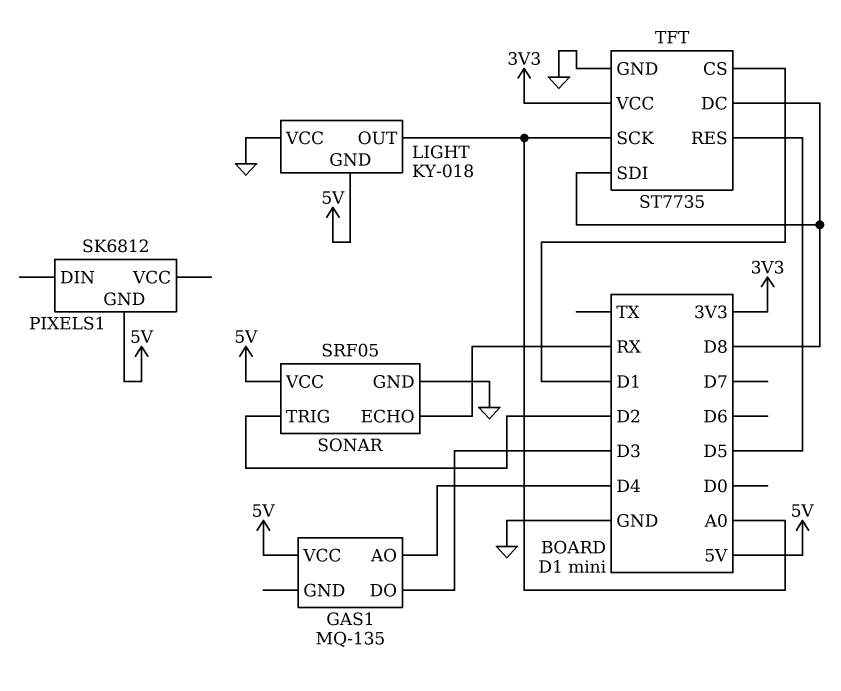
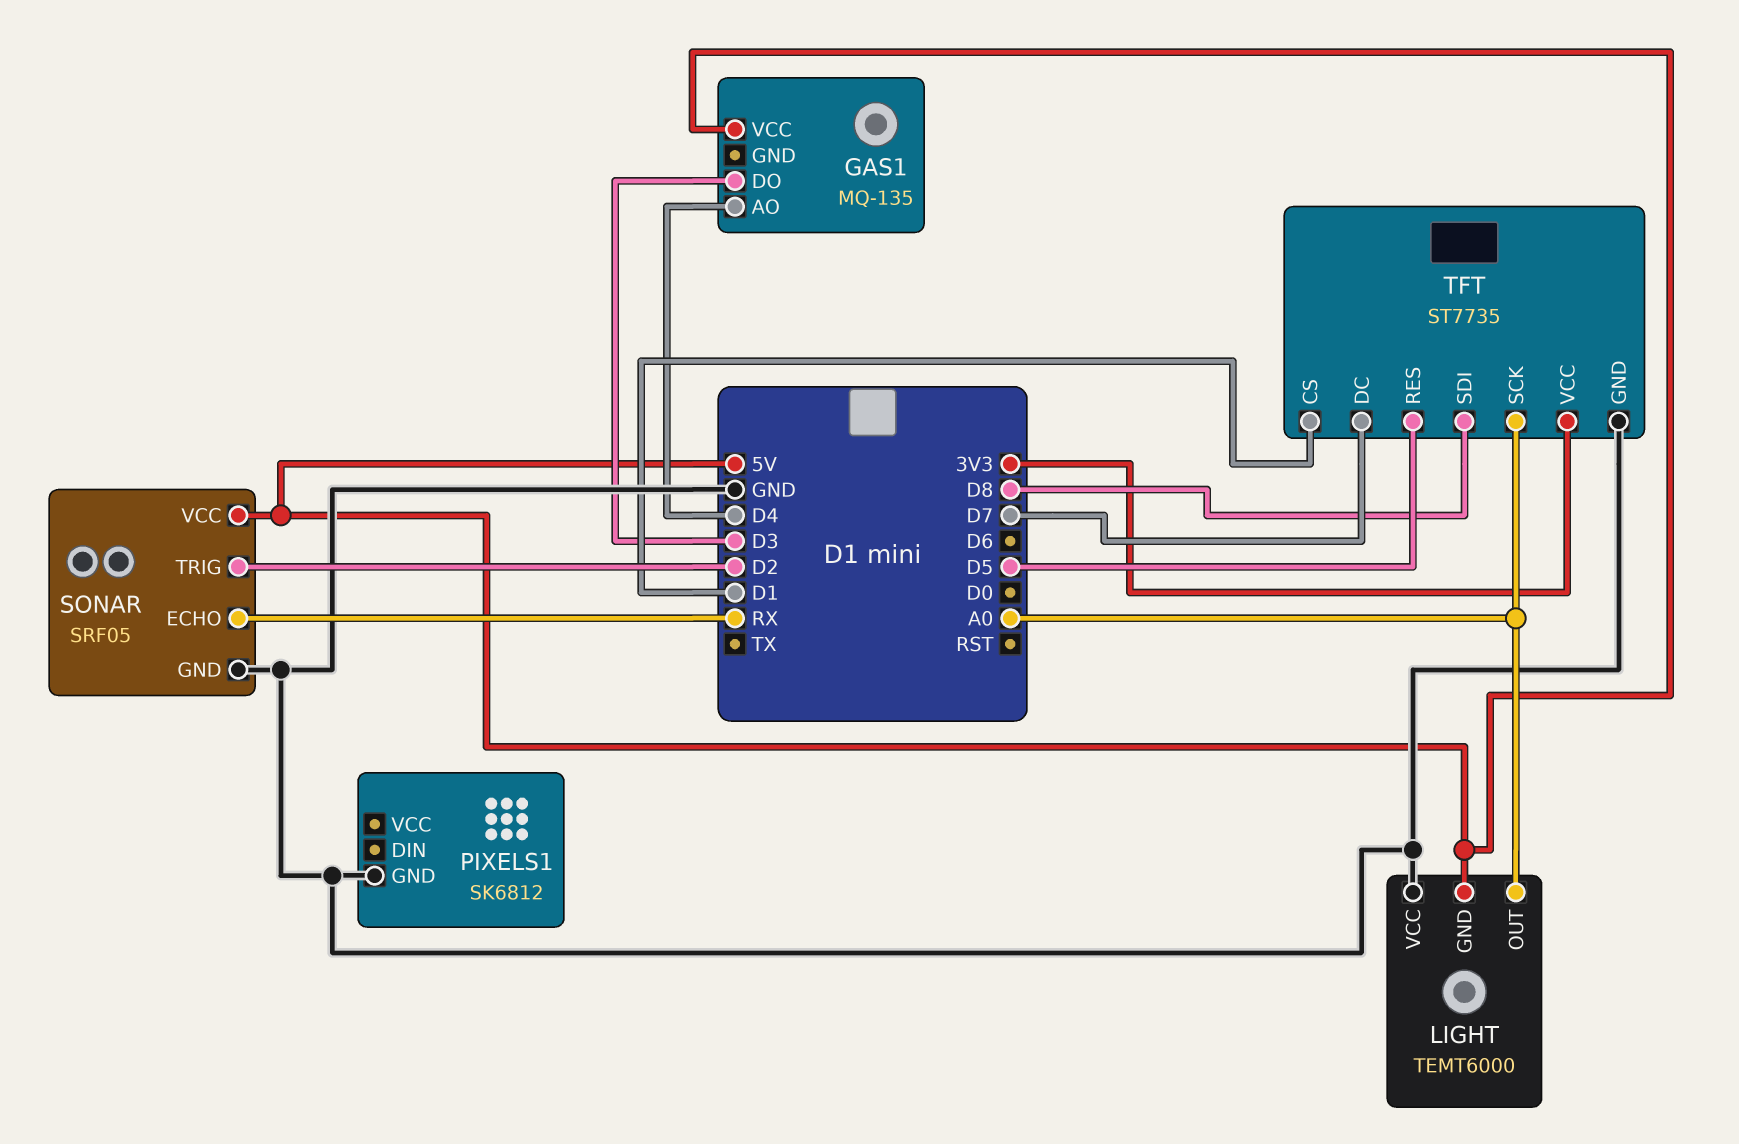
LIGHT: KY-018 -> TEMT6000
PIXELS1 pin GND: 5V -> GND
TFT pin DC: D8 -> D7

